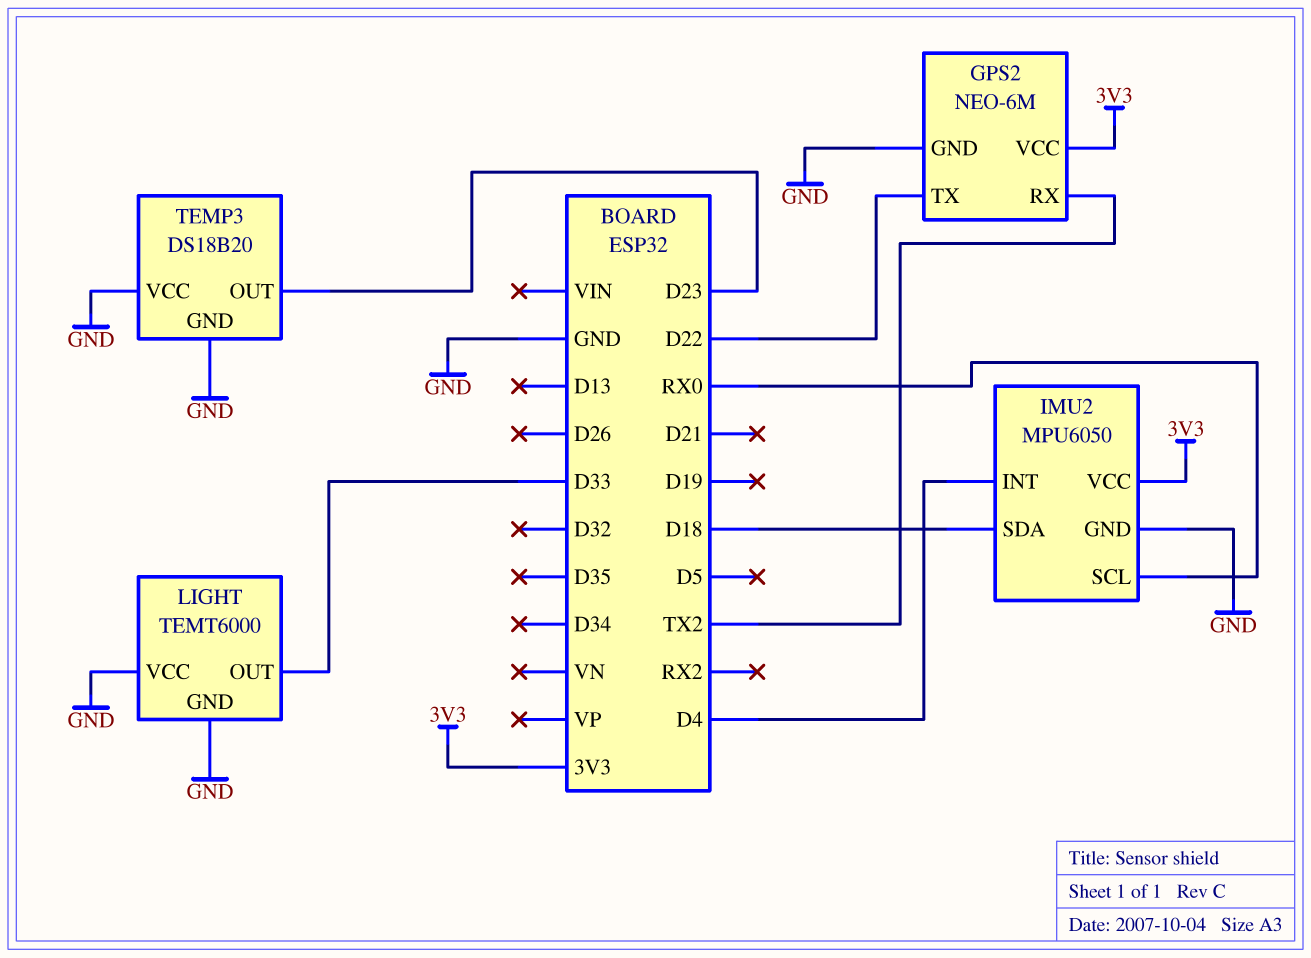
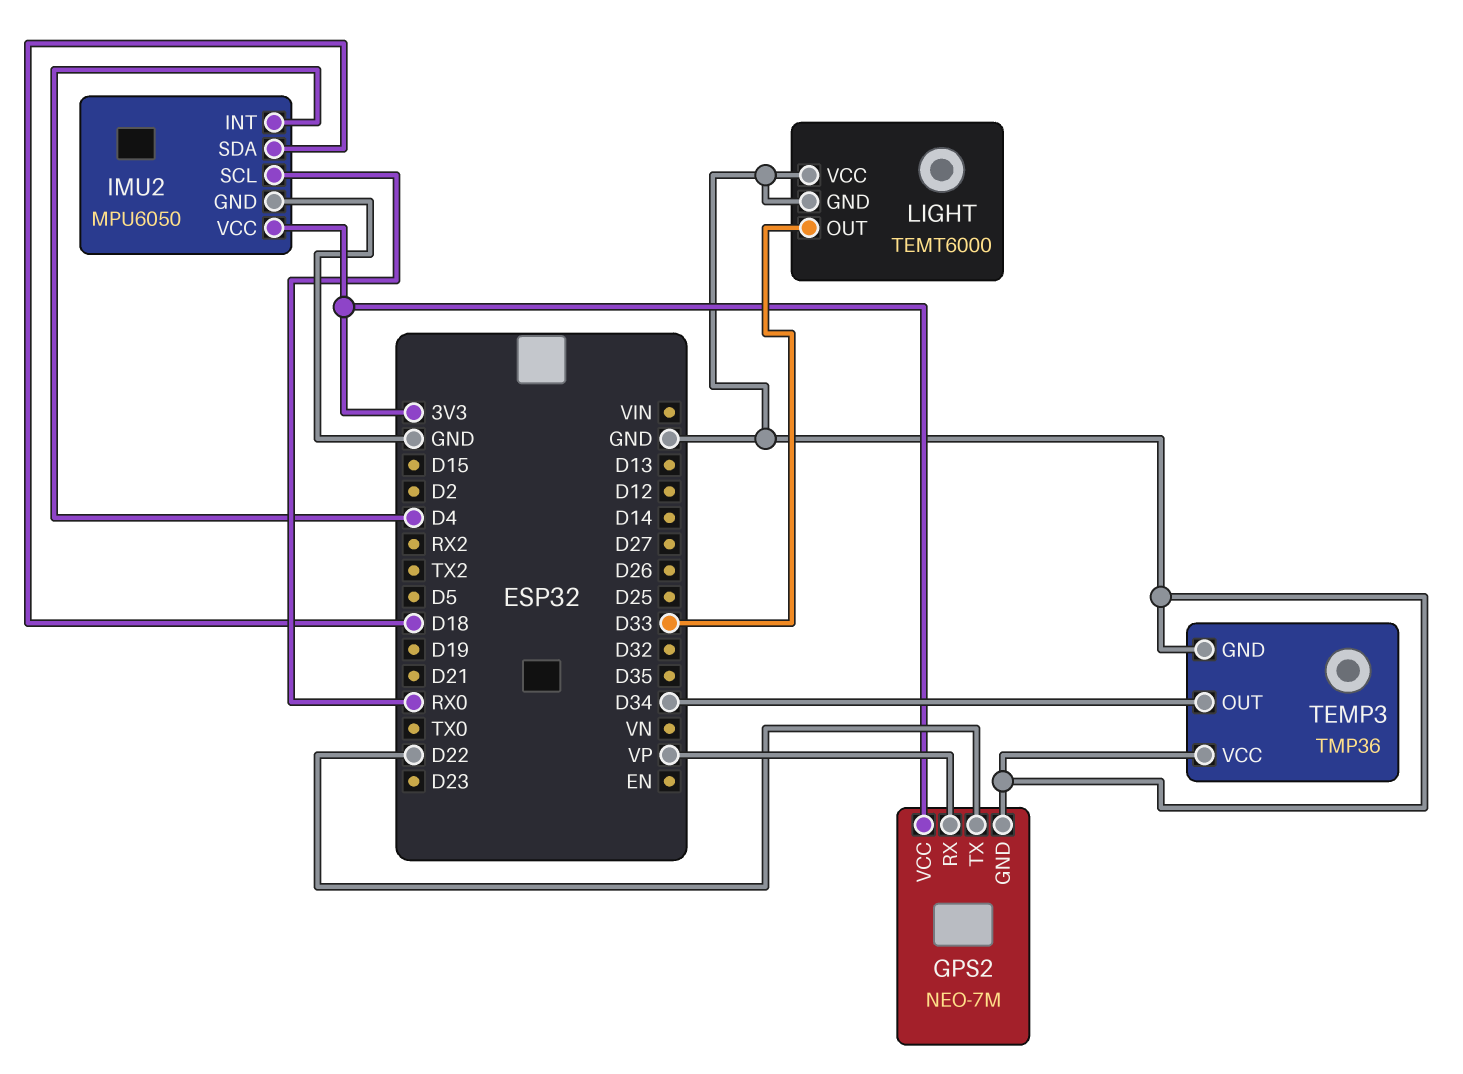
GPS2: NEO-6M -> NEO-7M
GPS2 pin RX: TX2 -> VP
TEMP3: DS18B20 -> TMP36
TEMP3 pin OUT: D23 -> D34

